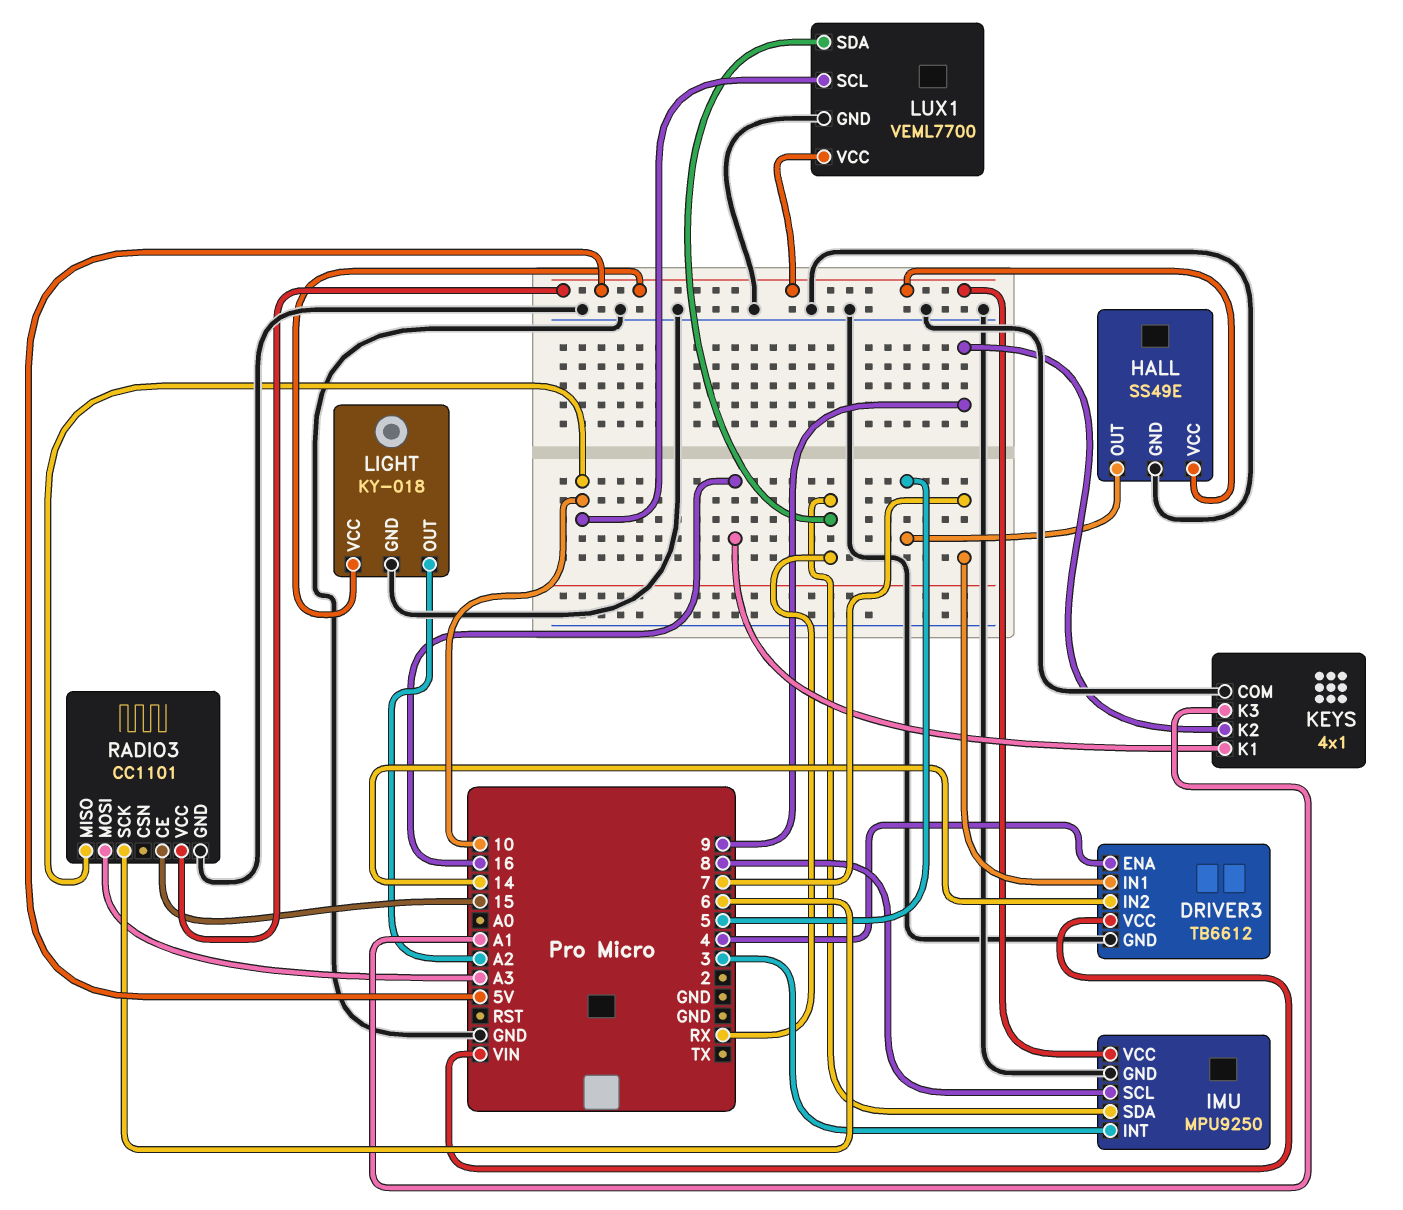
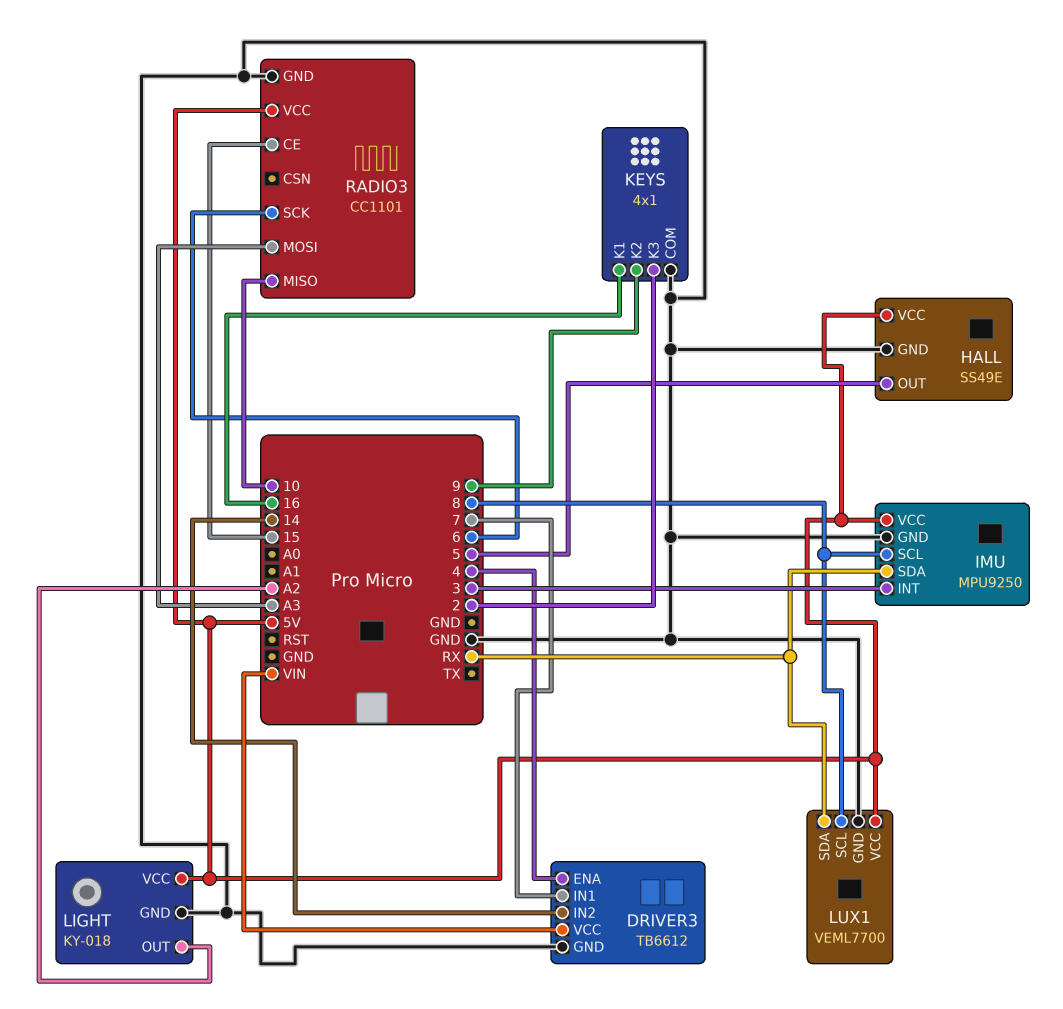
KEYS pin K3: A1 -> 2
LUX1 pin SCL: 10 -> 8

